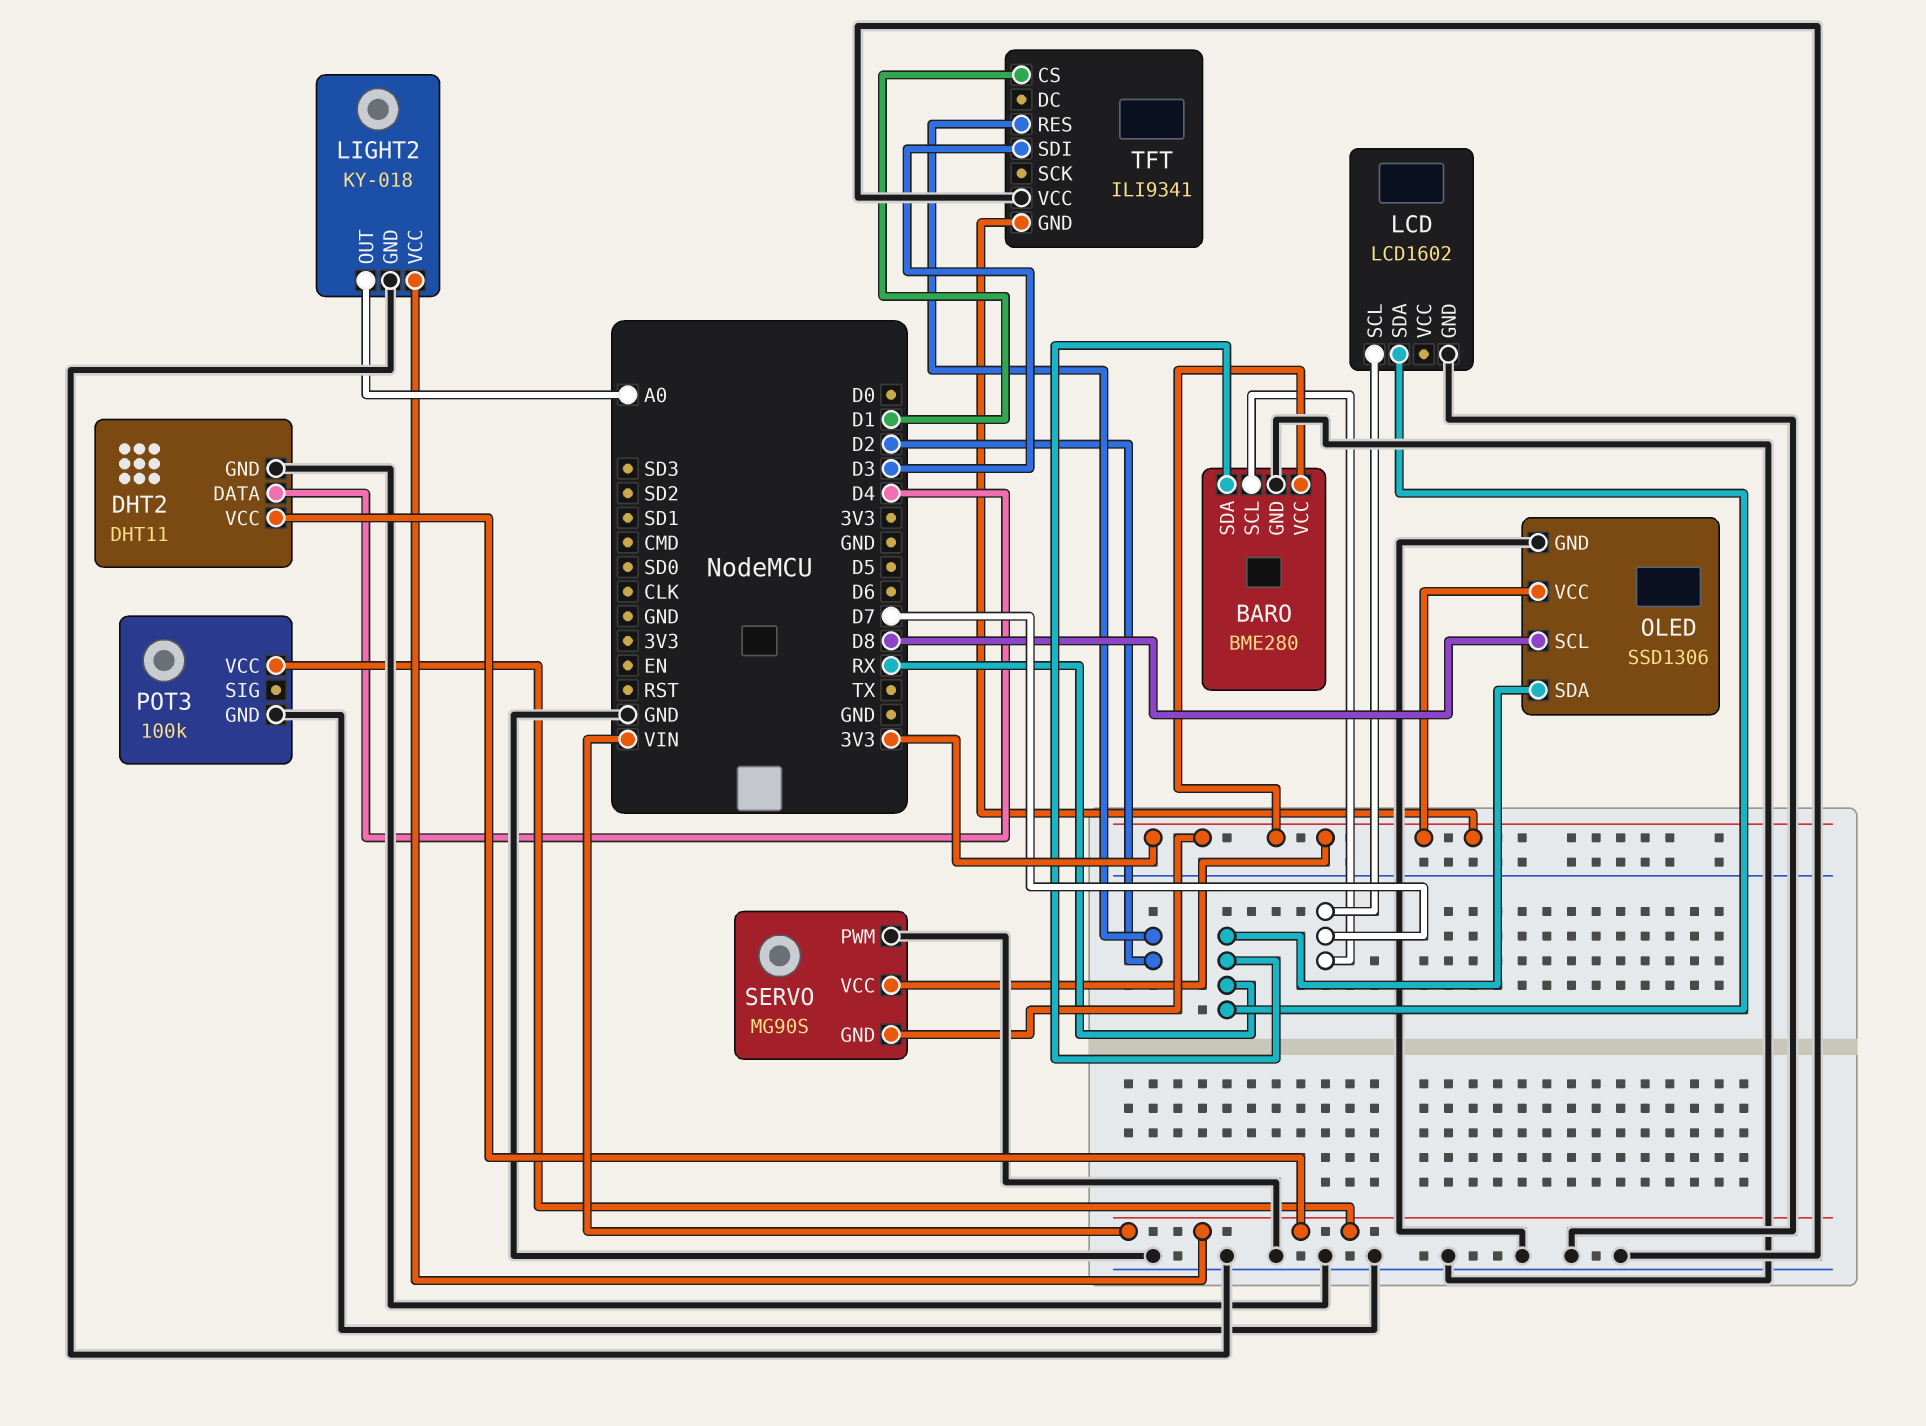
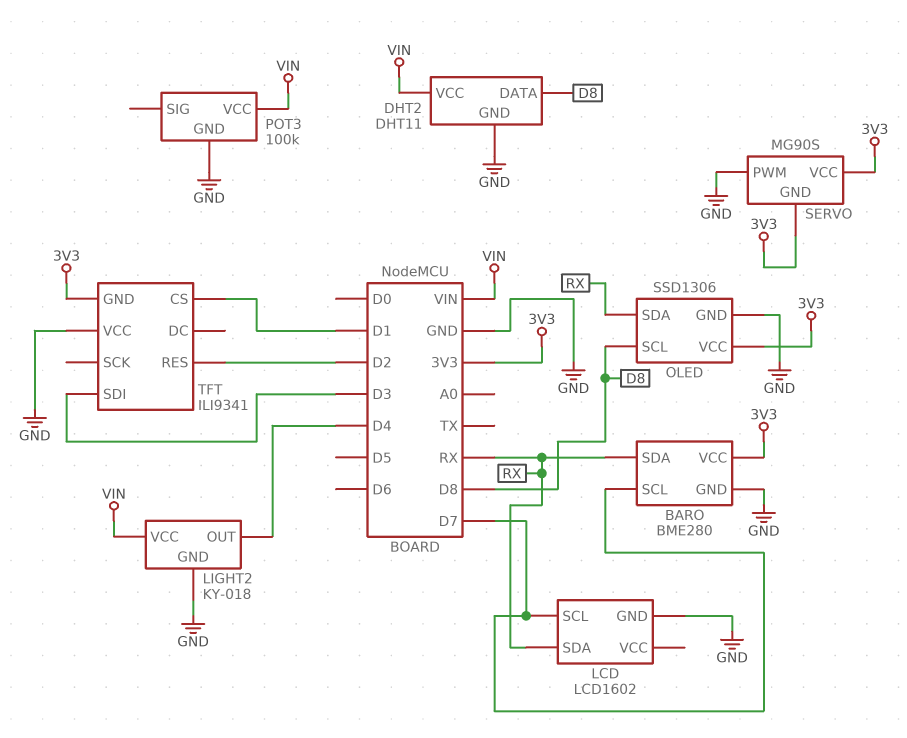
DHT2 pin DATA: D4 -> D8
LIGHT2 pin OUT: A0 -> D4

